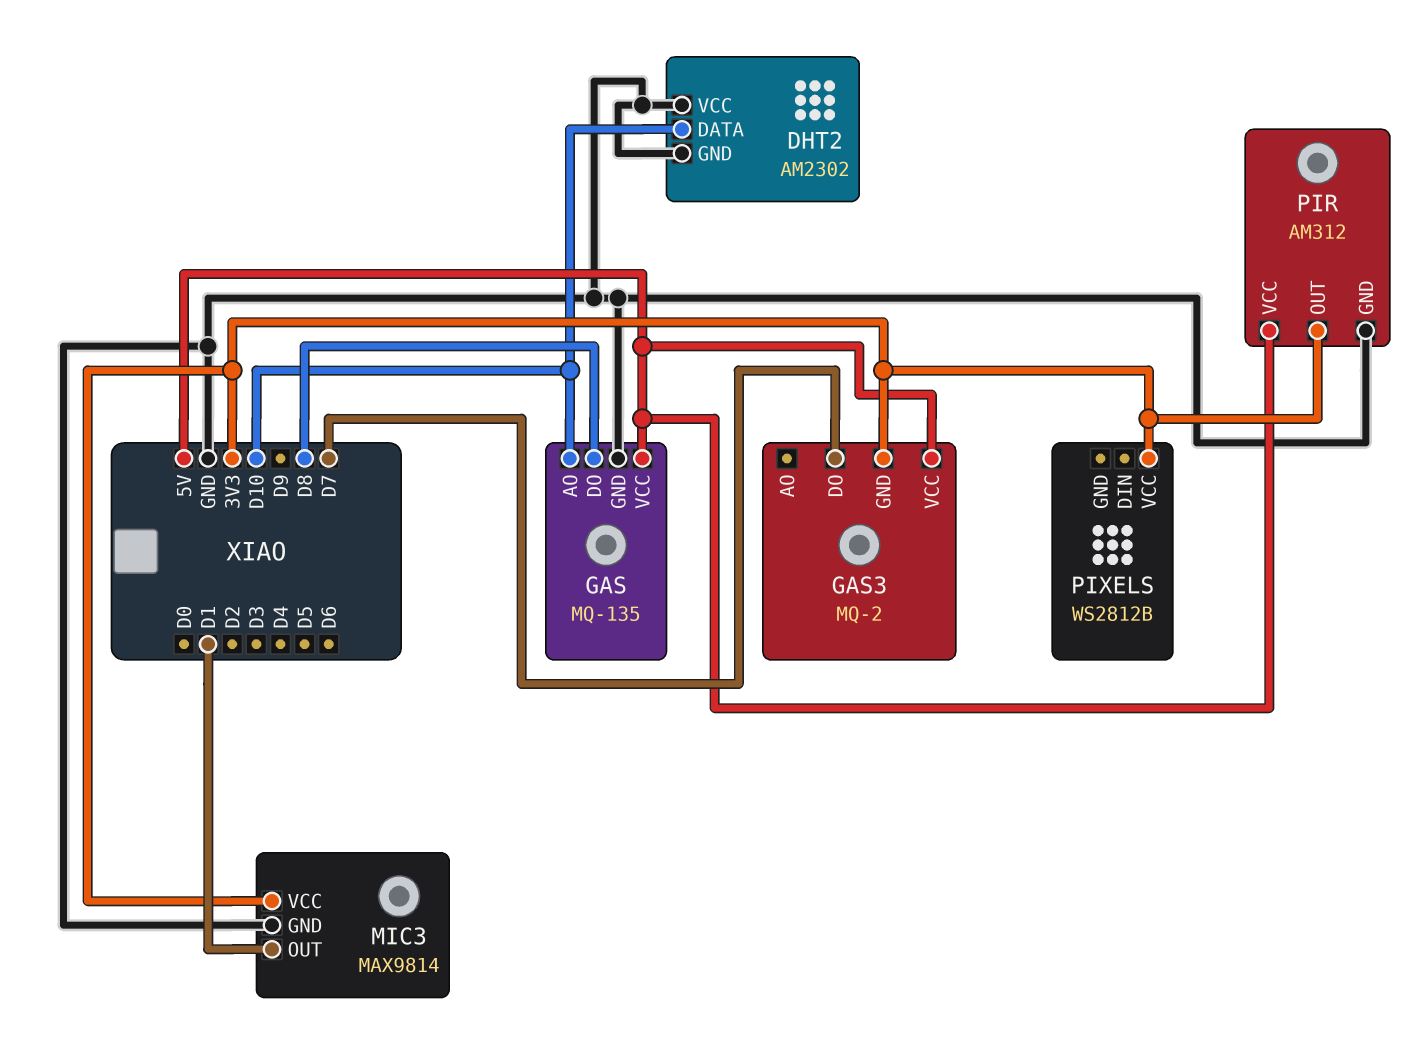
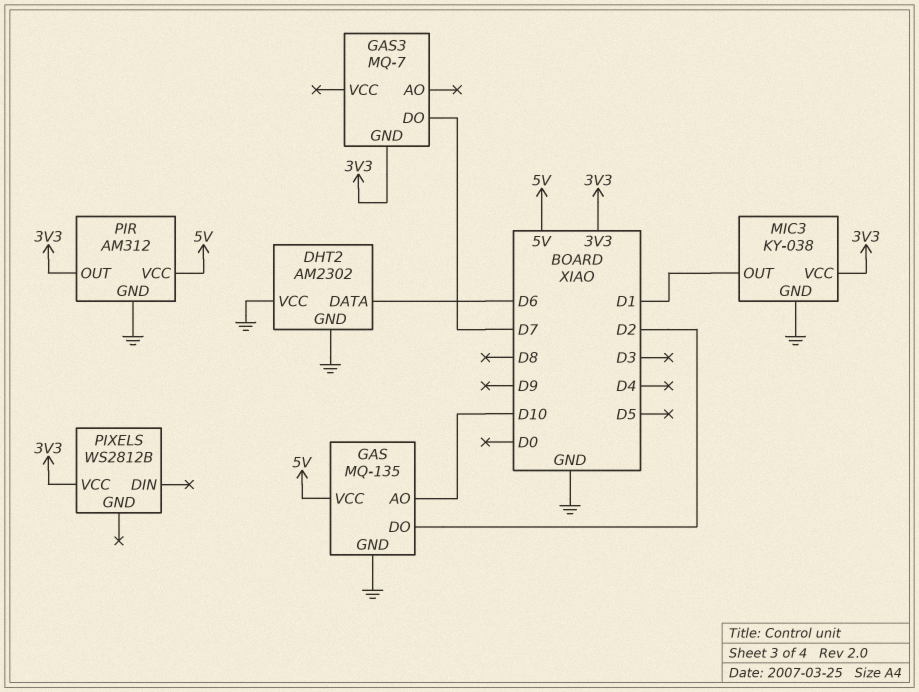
DHT2 pin DATA: D10 -> D6
GAS pin DO: D8 -> D2
GAS3: MQ-2 -> MQ-7
GAS3 pin VCC: 5V -> none
MIC3: MAX9814 -> KY-038

